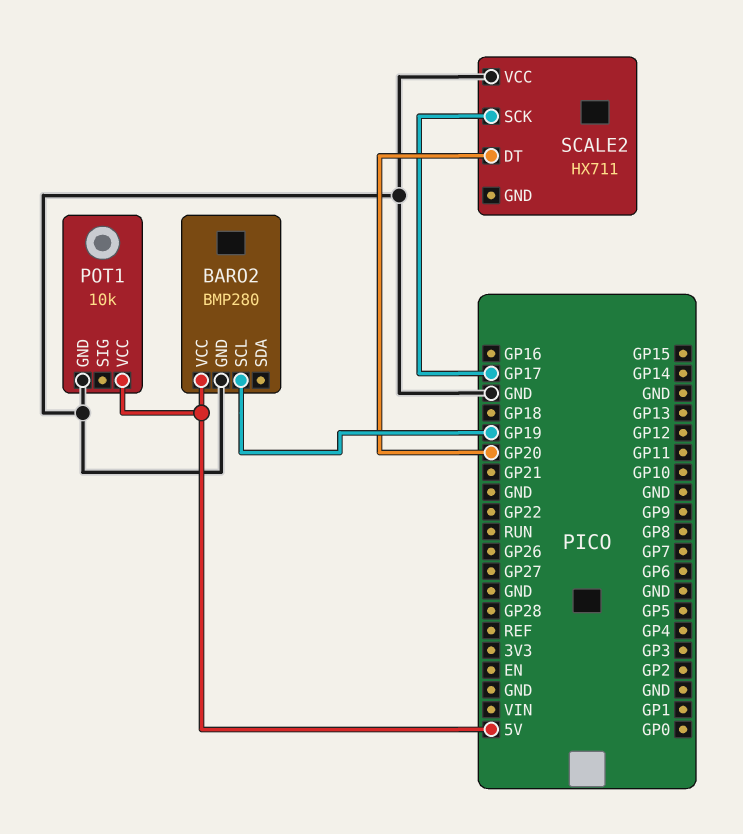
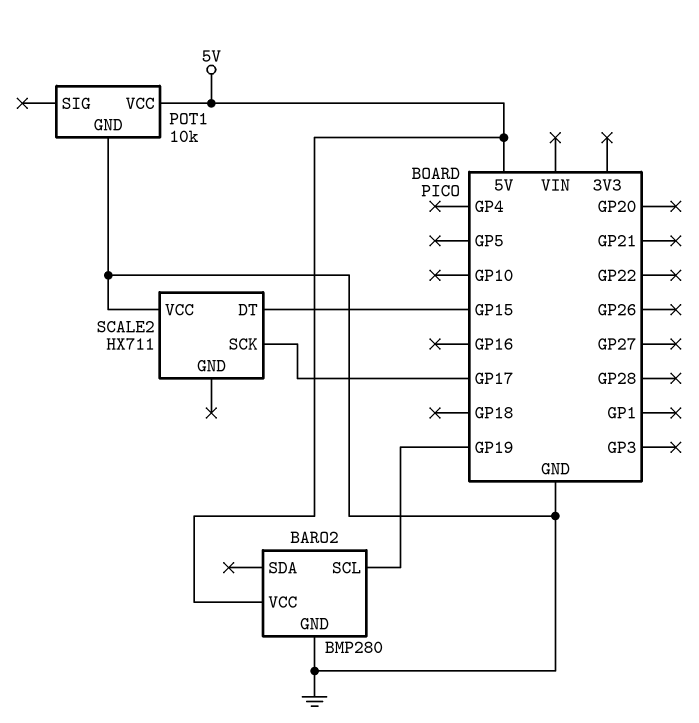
SCALE2 pin DT: GP20 -> GP15

